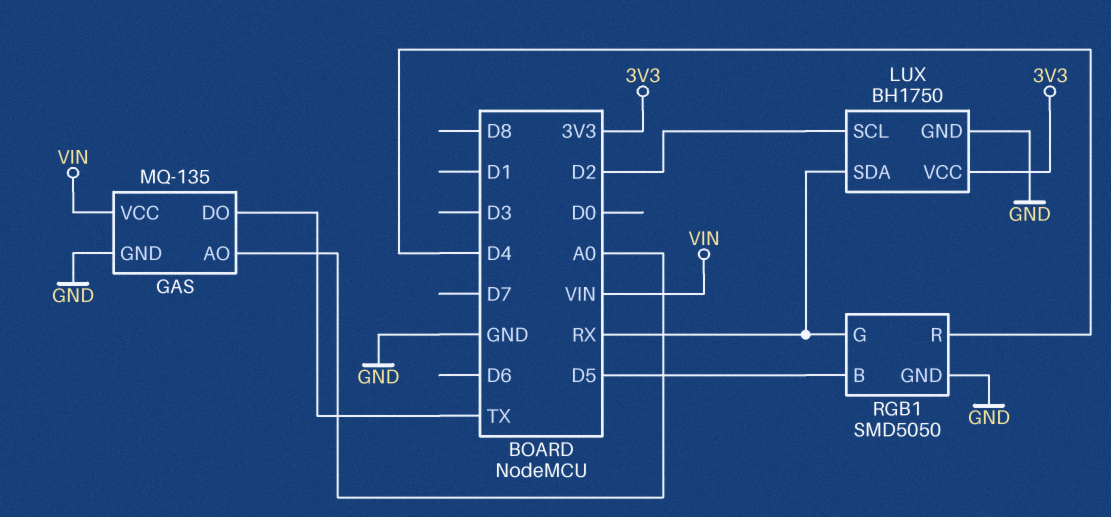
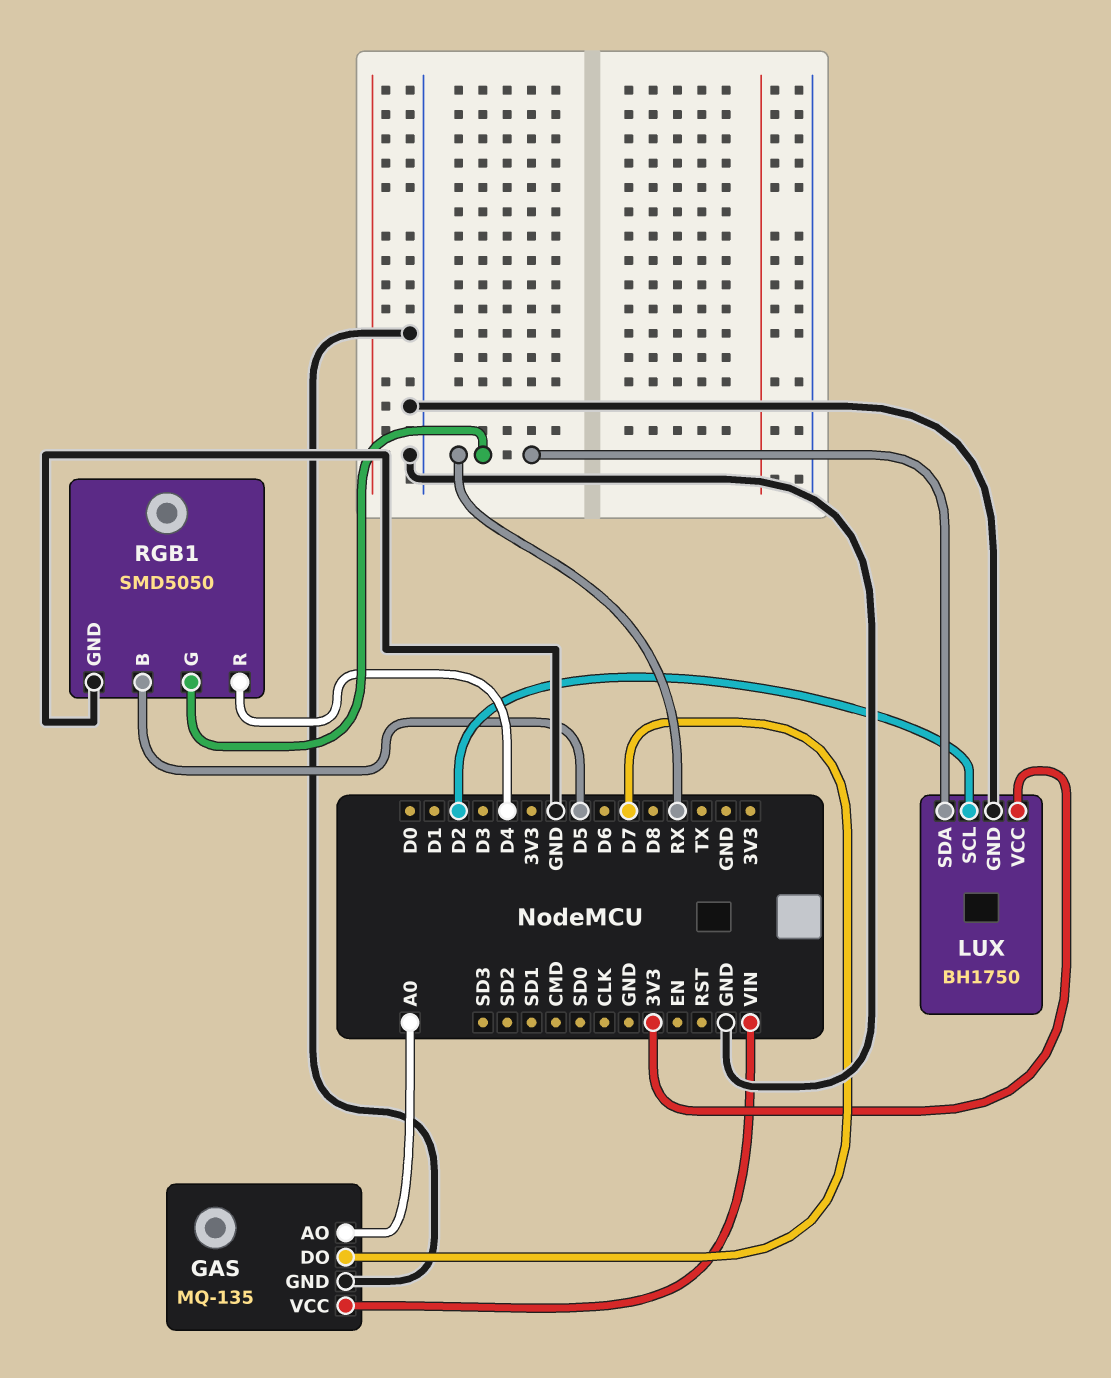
GAS pin DO: TX -> D7

